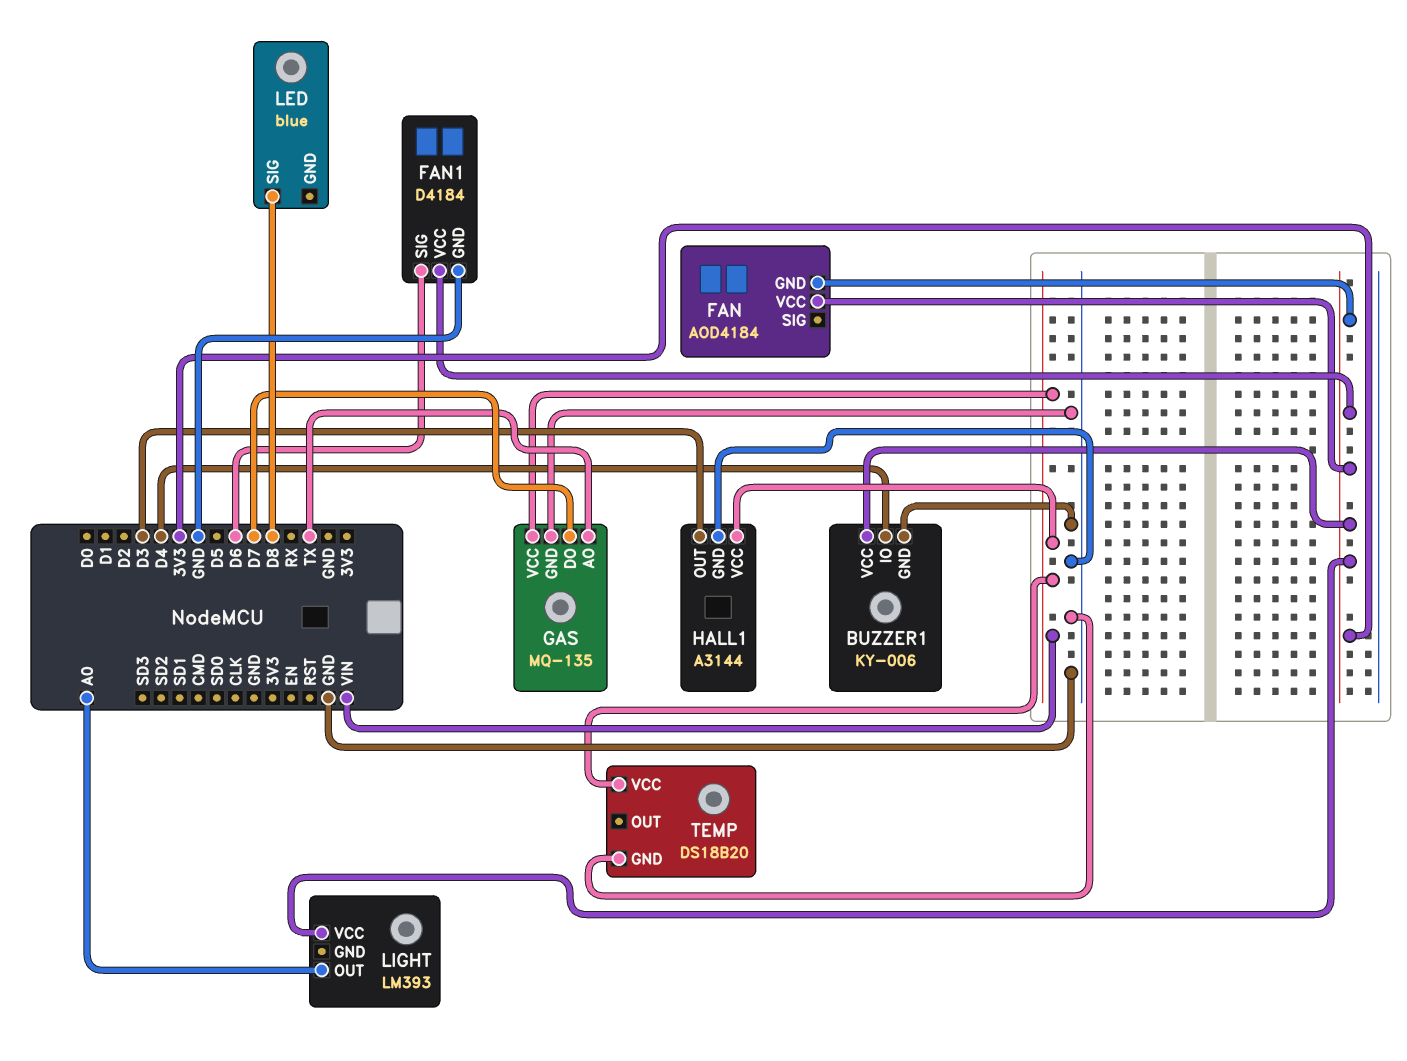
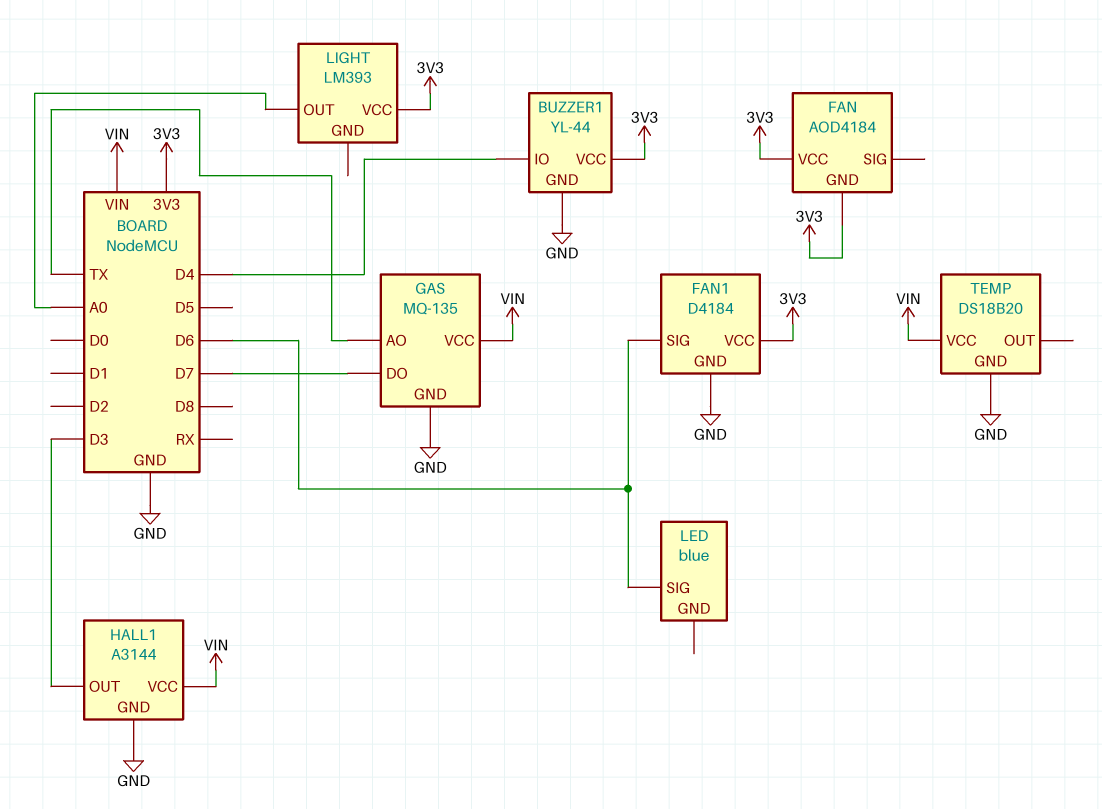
BUZZER1: KY-006 -> YL-44
LED pin SIG: D8 -> D6

